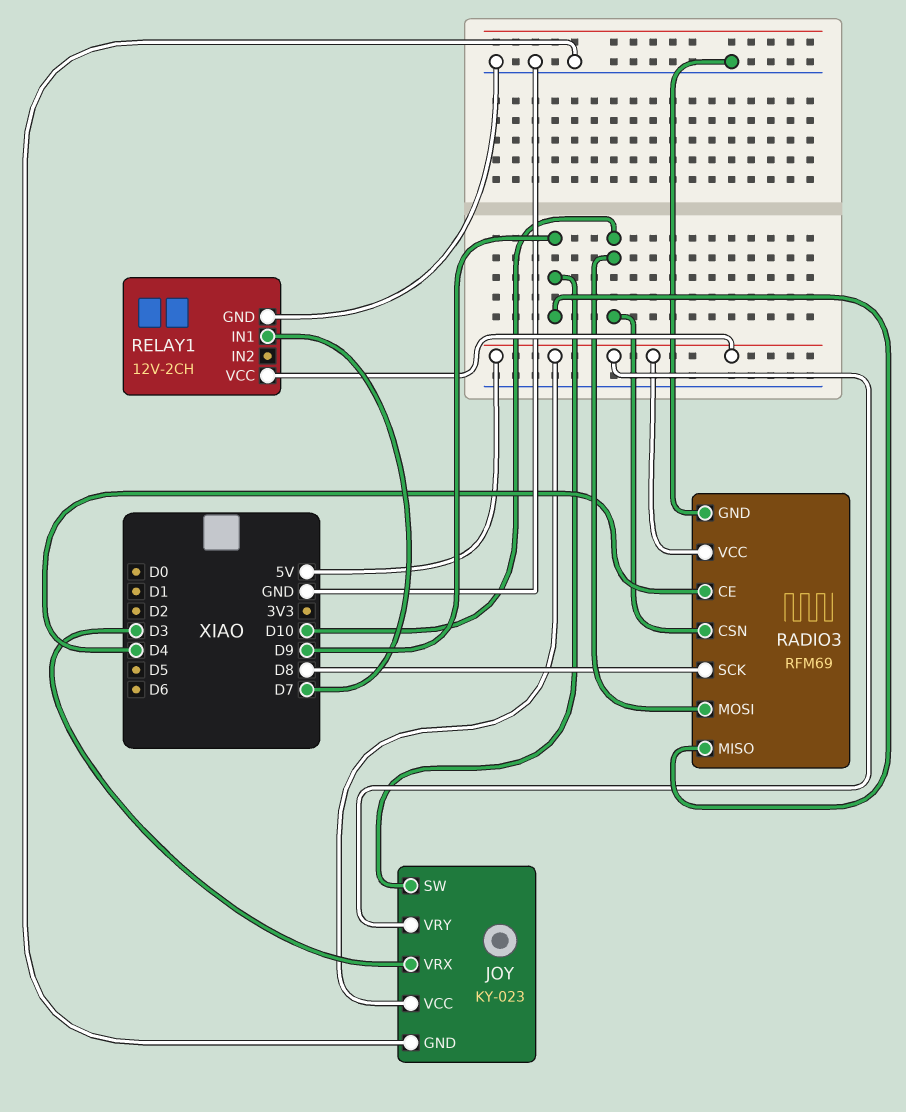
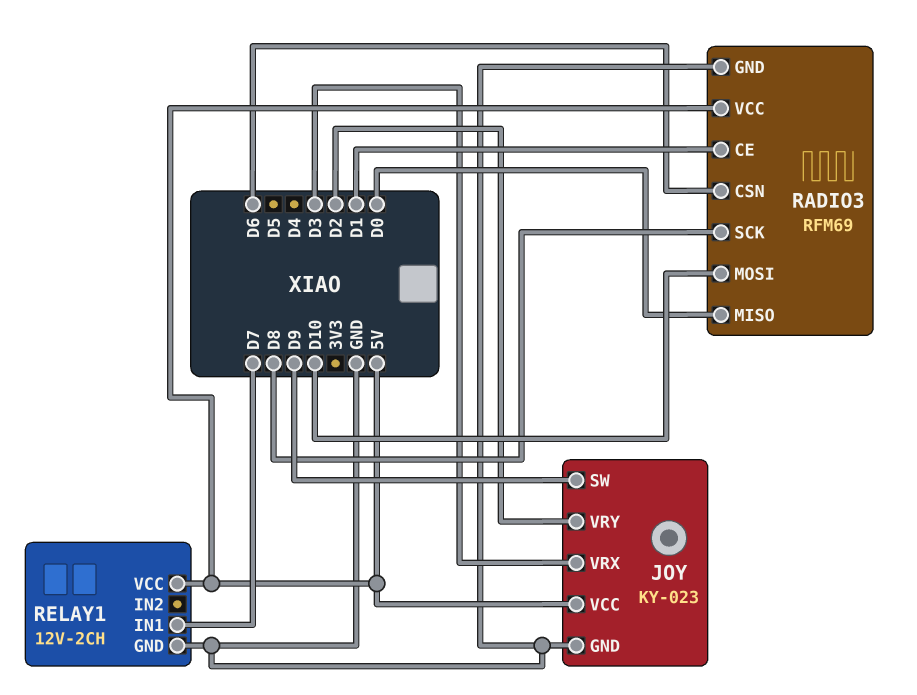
JOY pin VRY: 5V -> D2
RADIO3 pin CE: D4 -> D1
RADIO3 pin CSN: D10 -> D6
RADIO3 pin MISO: D9 -> D0

